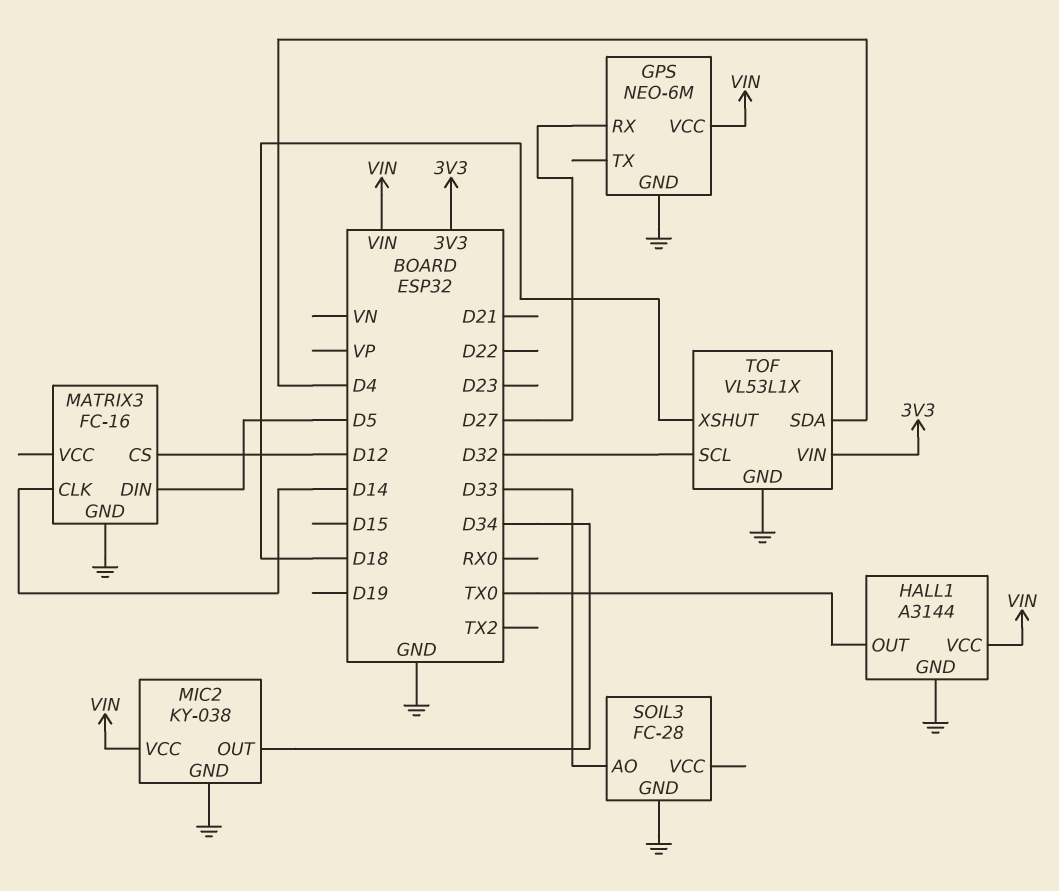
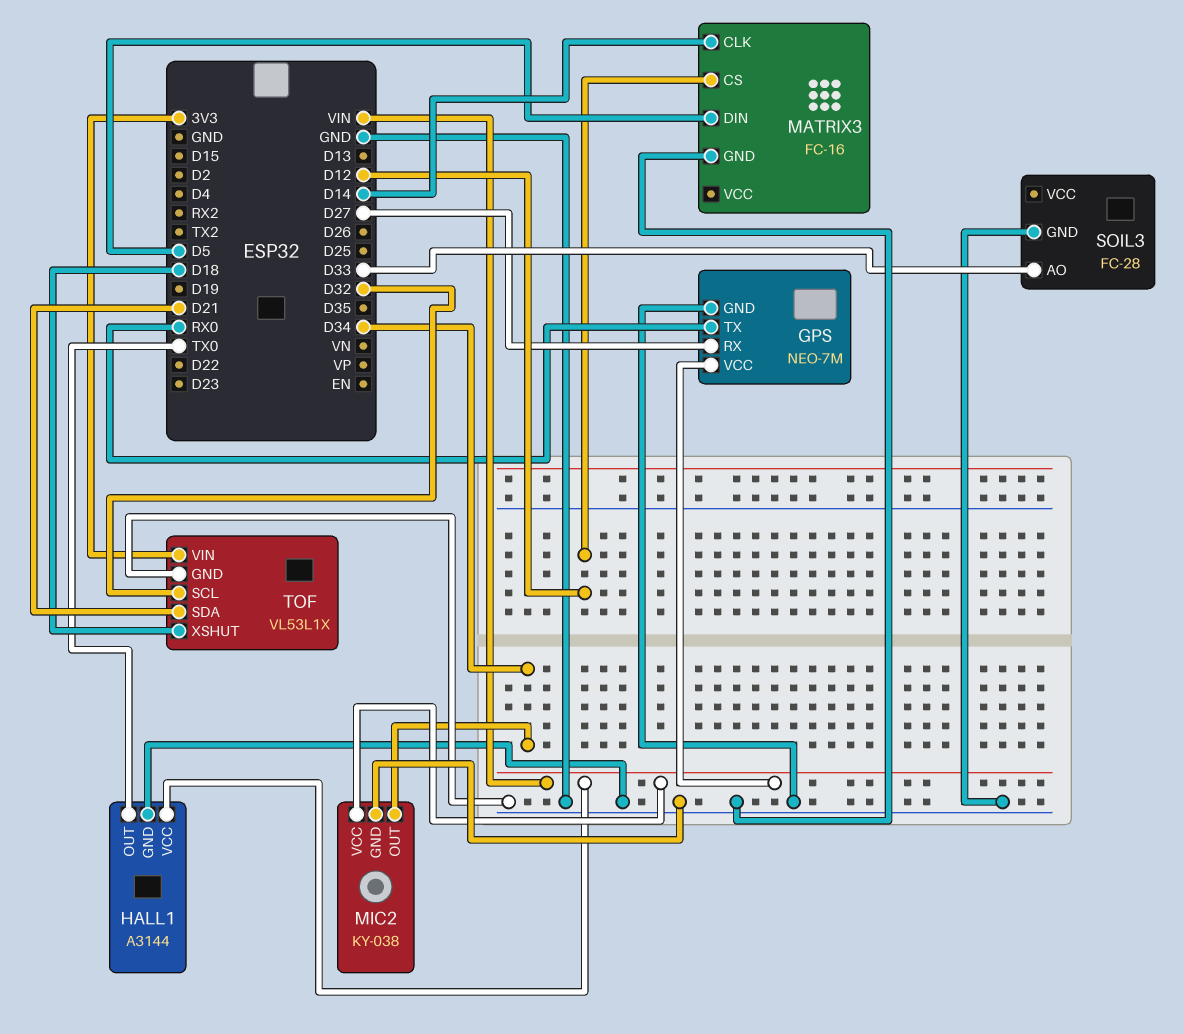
GPS: NEO-6M -> NEO-7M
GPS pin TX: none -> RX0
TOF pin SDA: D4 -> D21

